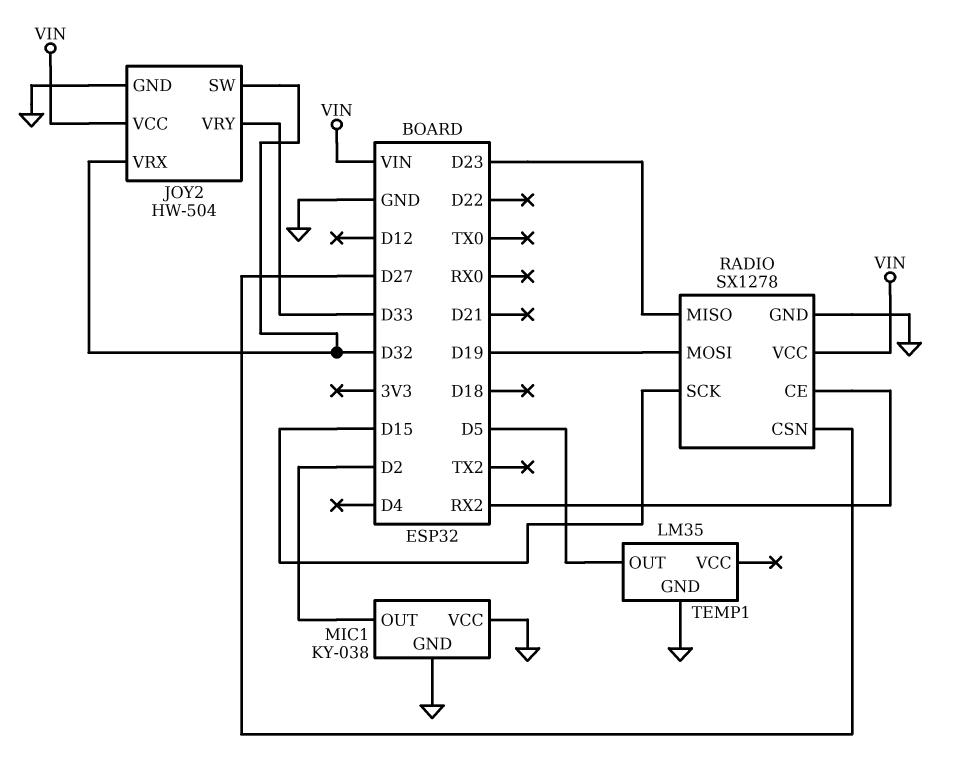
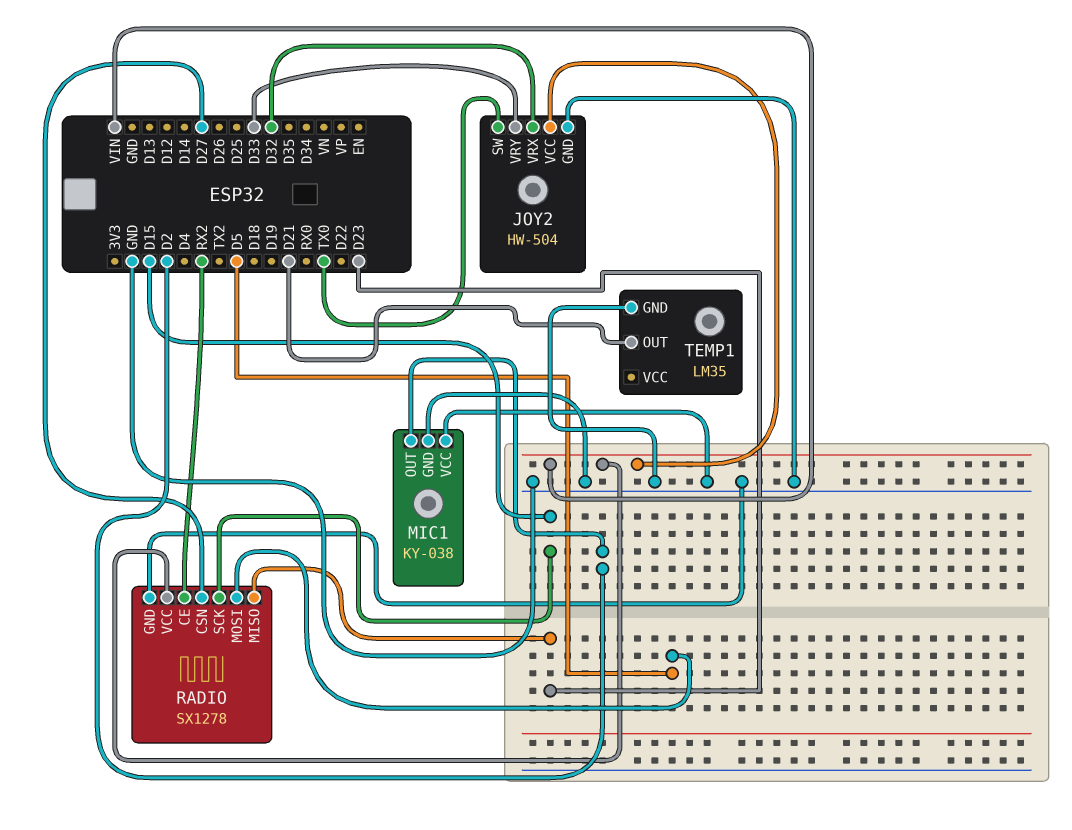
JOY2 pin SW: D32 -> TX0
RADIO pin MOSI: D19 -> D5
TEMP1 pin OUT: D5 -> D21

